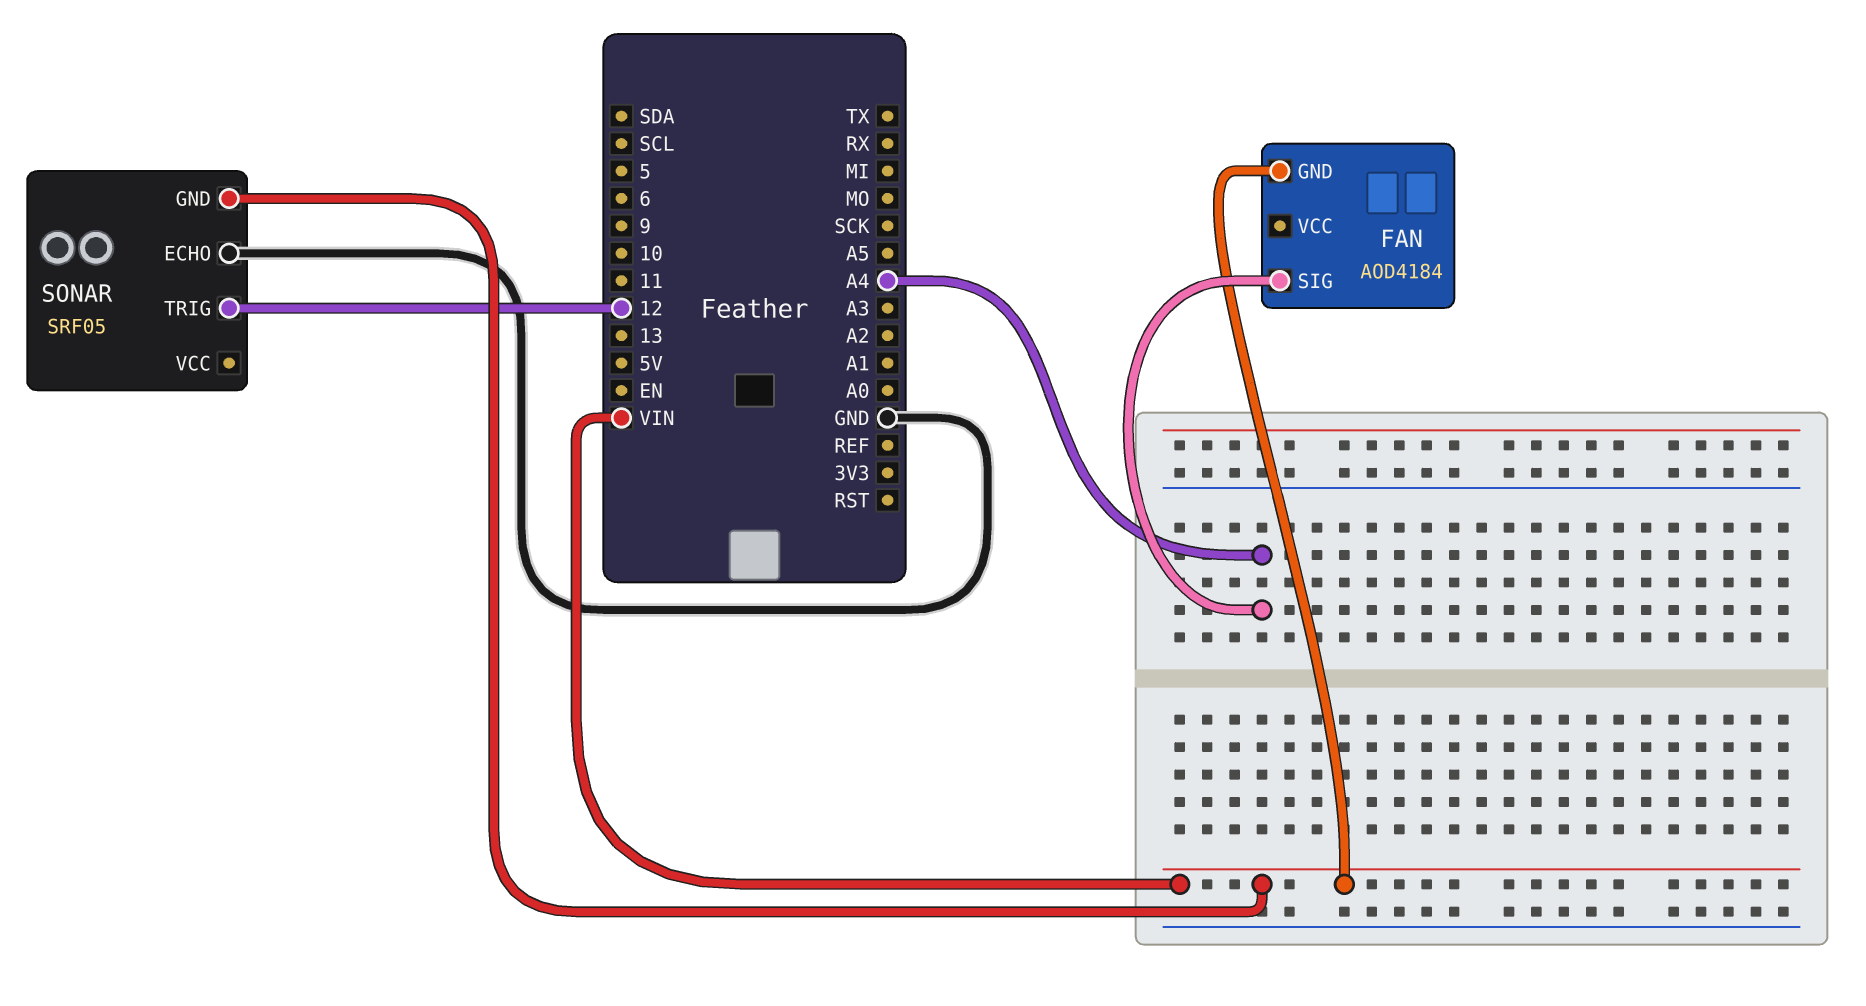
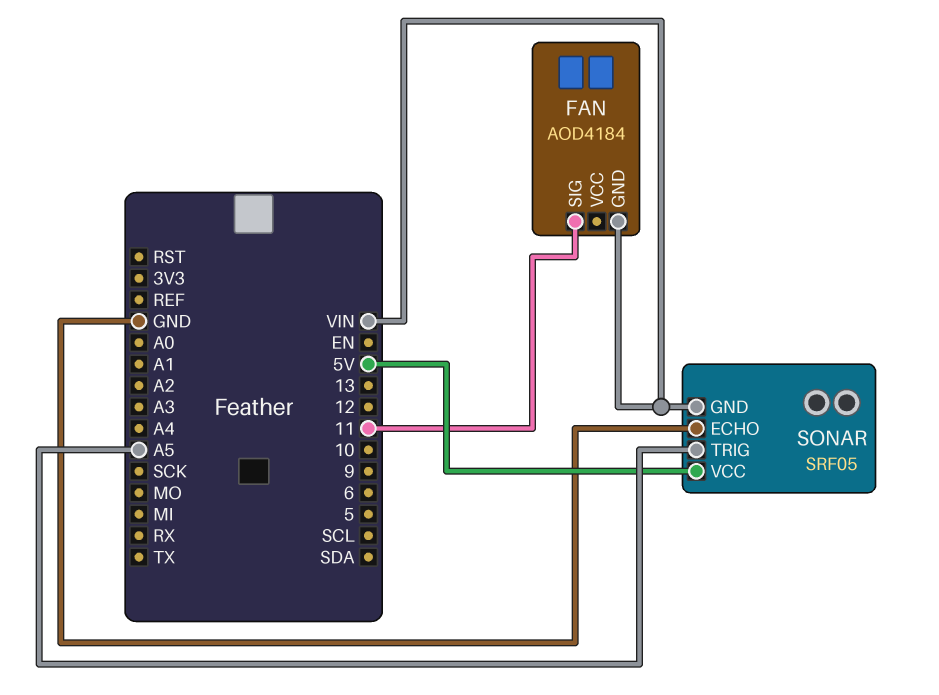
FAN pin SIG: A4 -> 11
SONAR pin TRIG: 12 -> A5
SONAR pin VCC: none -> 5V

